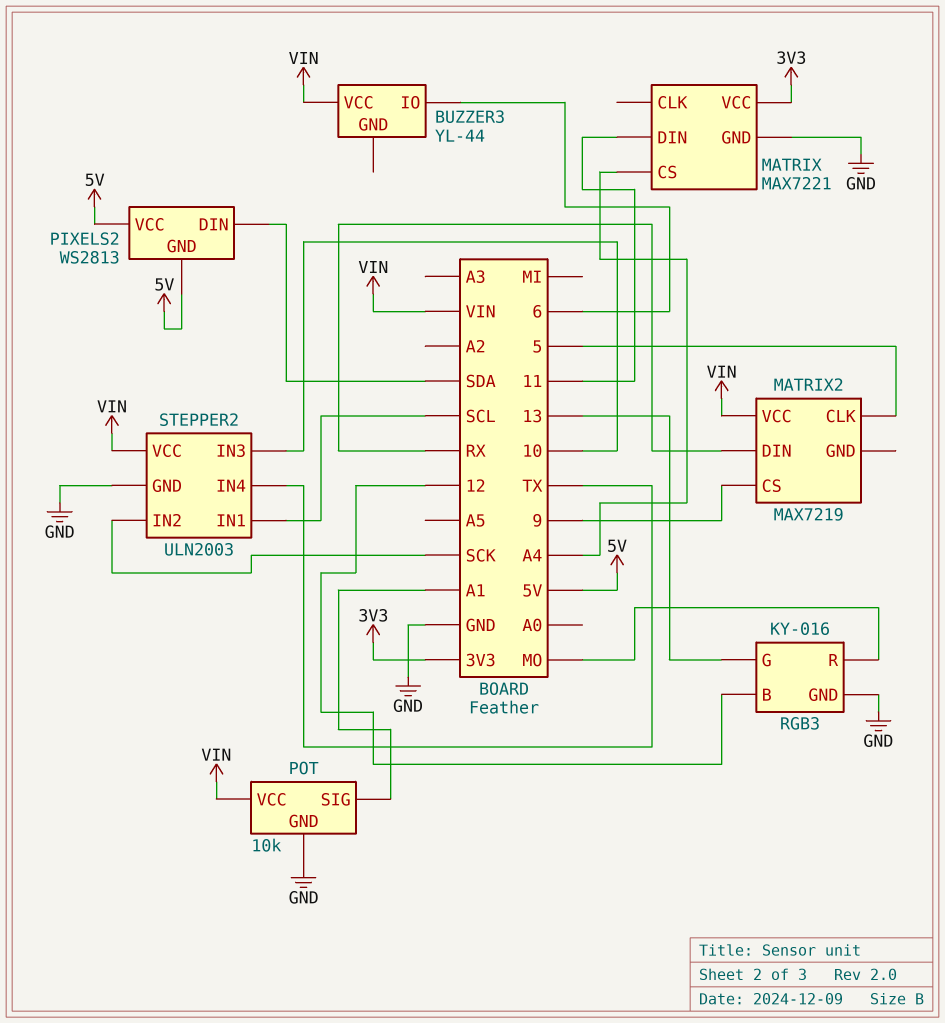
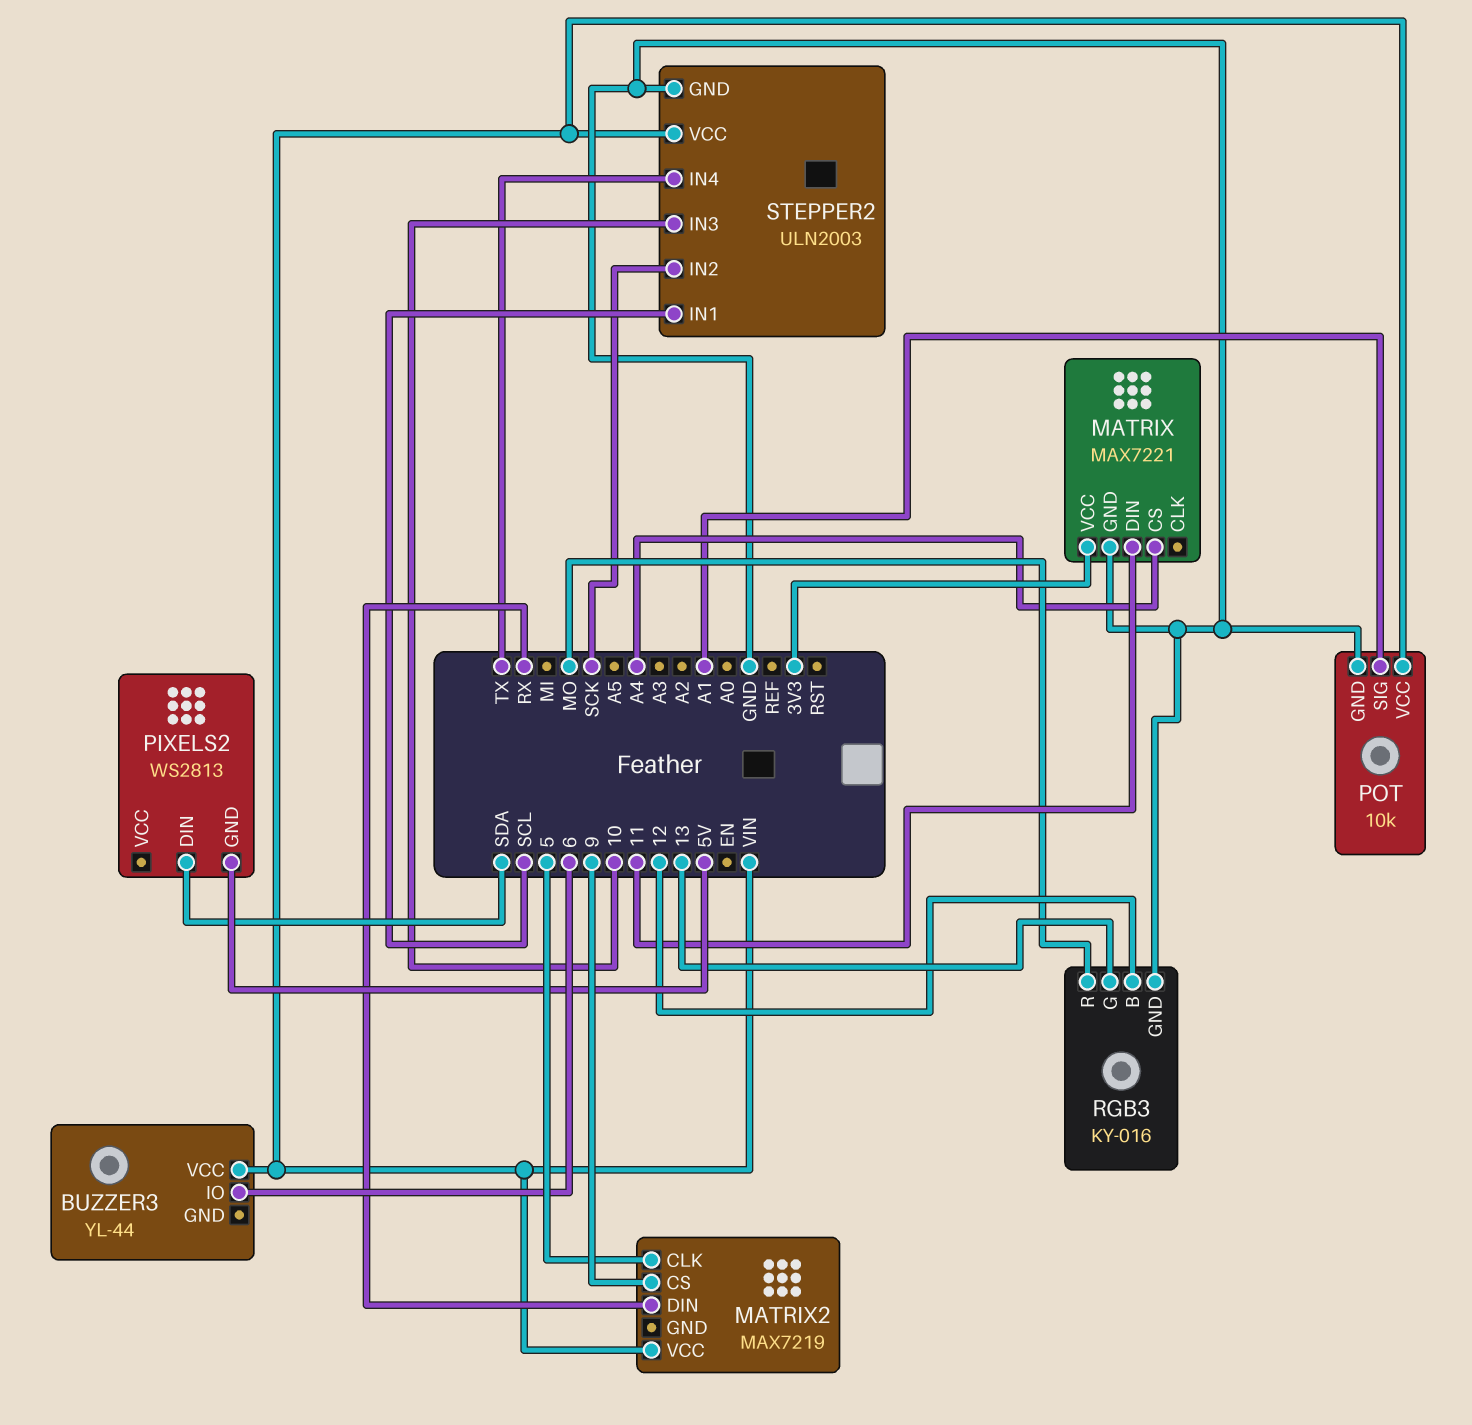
PIXELS2 pin VCC: 5V -> none

